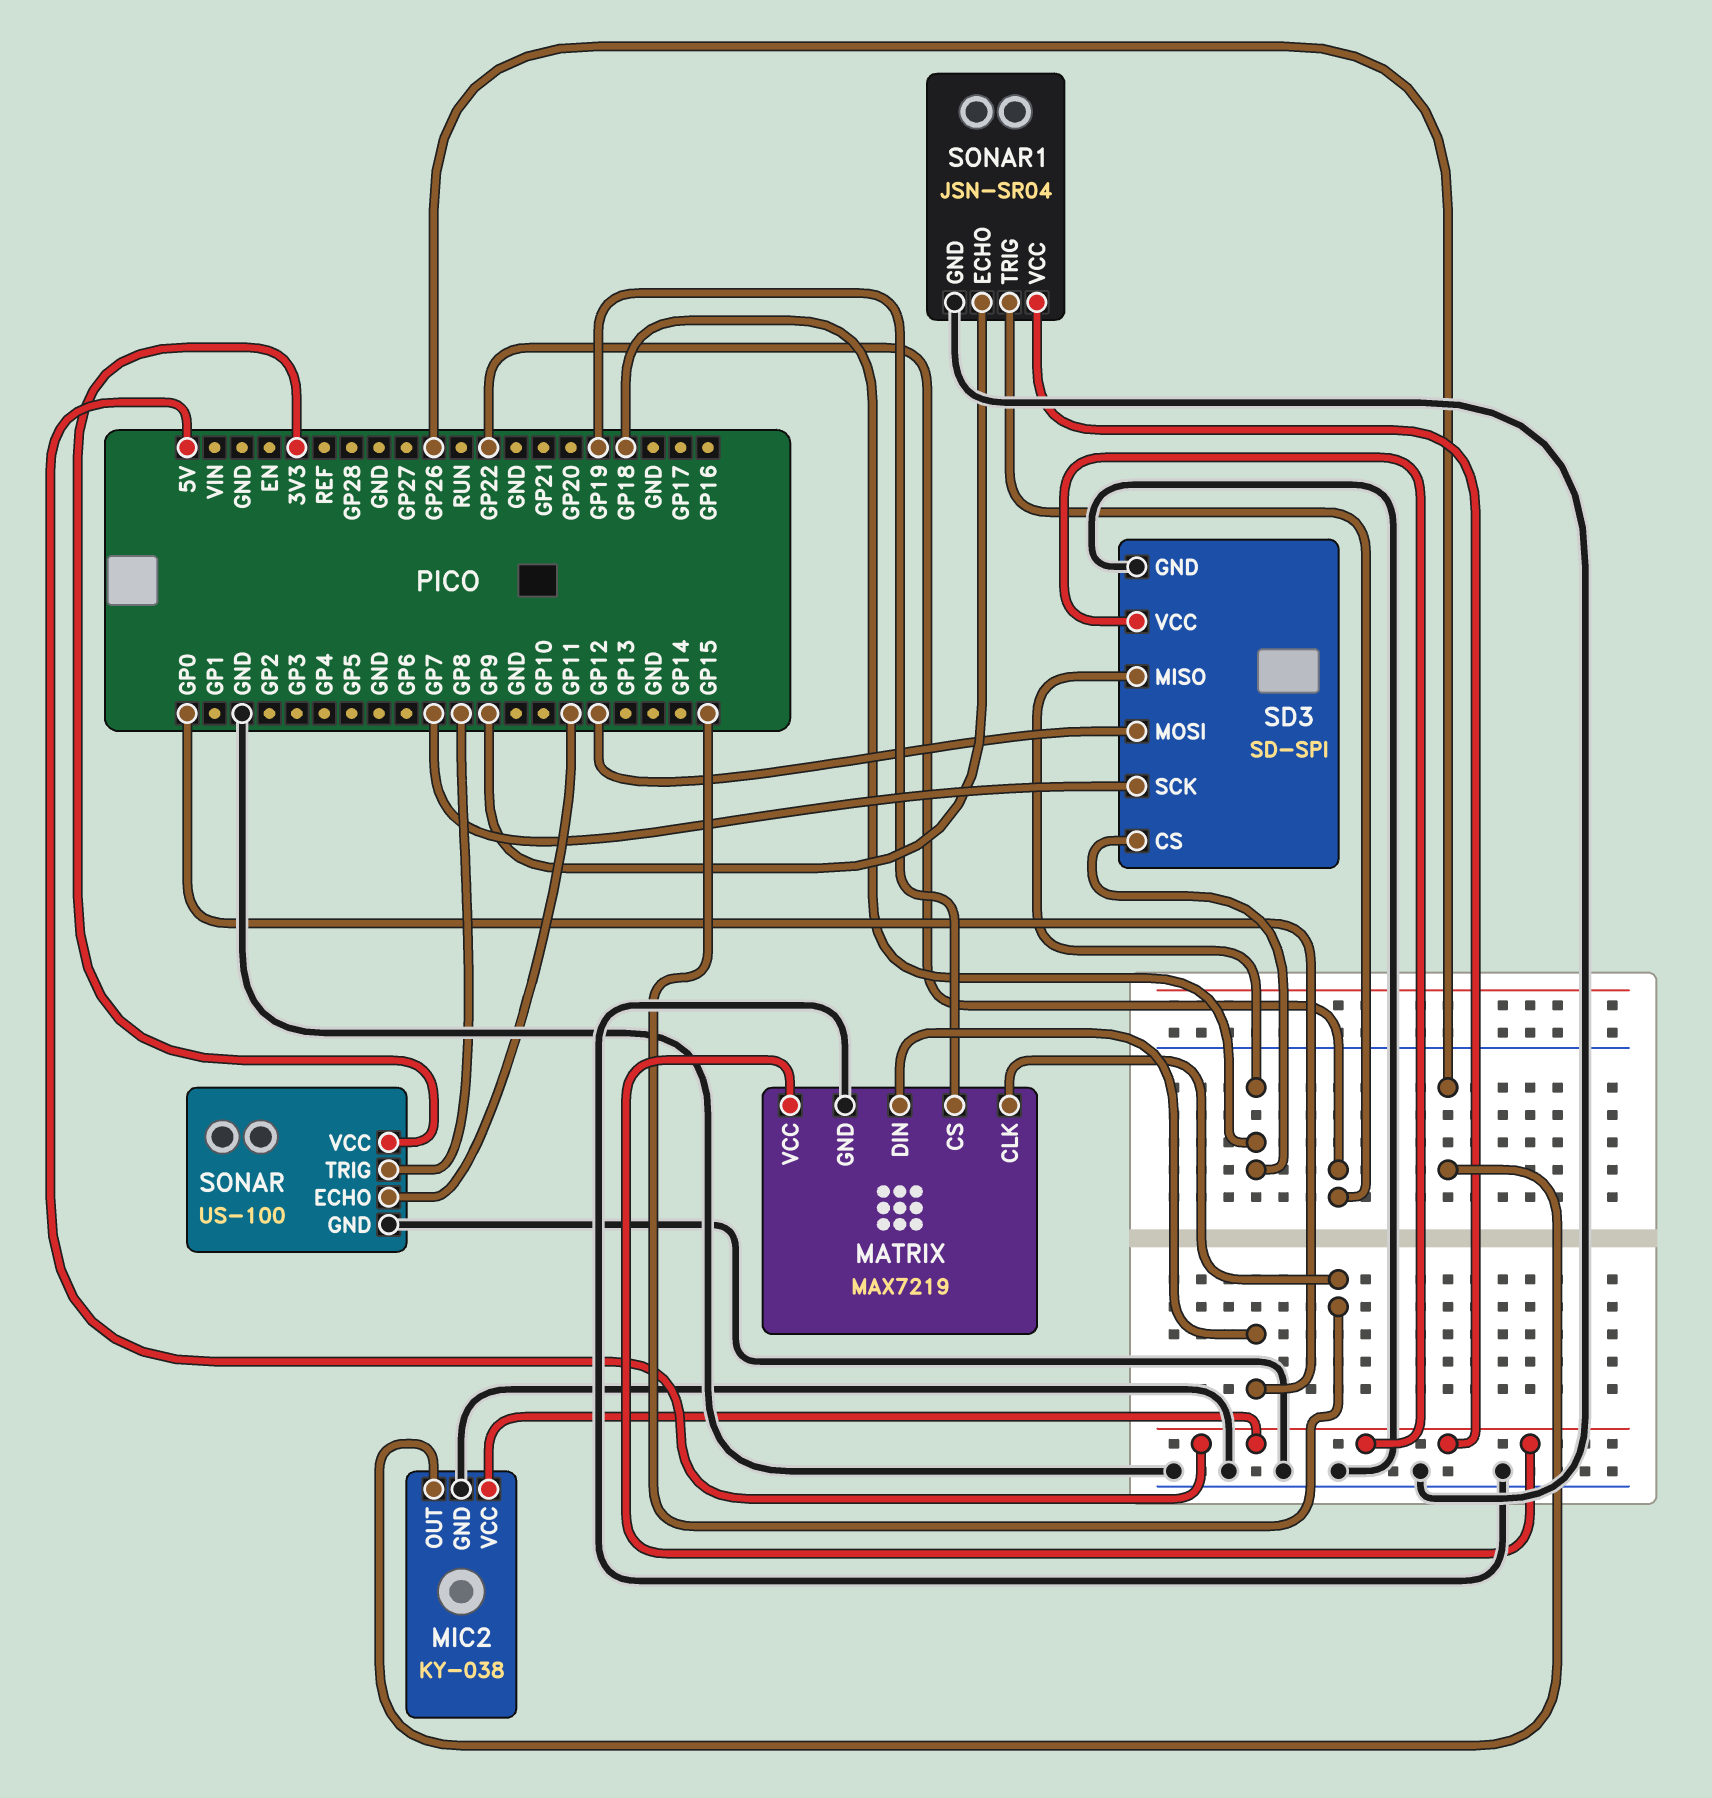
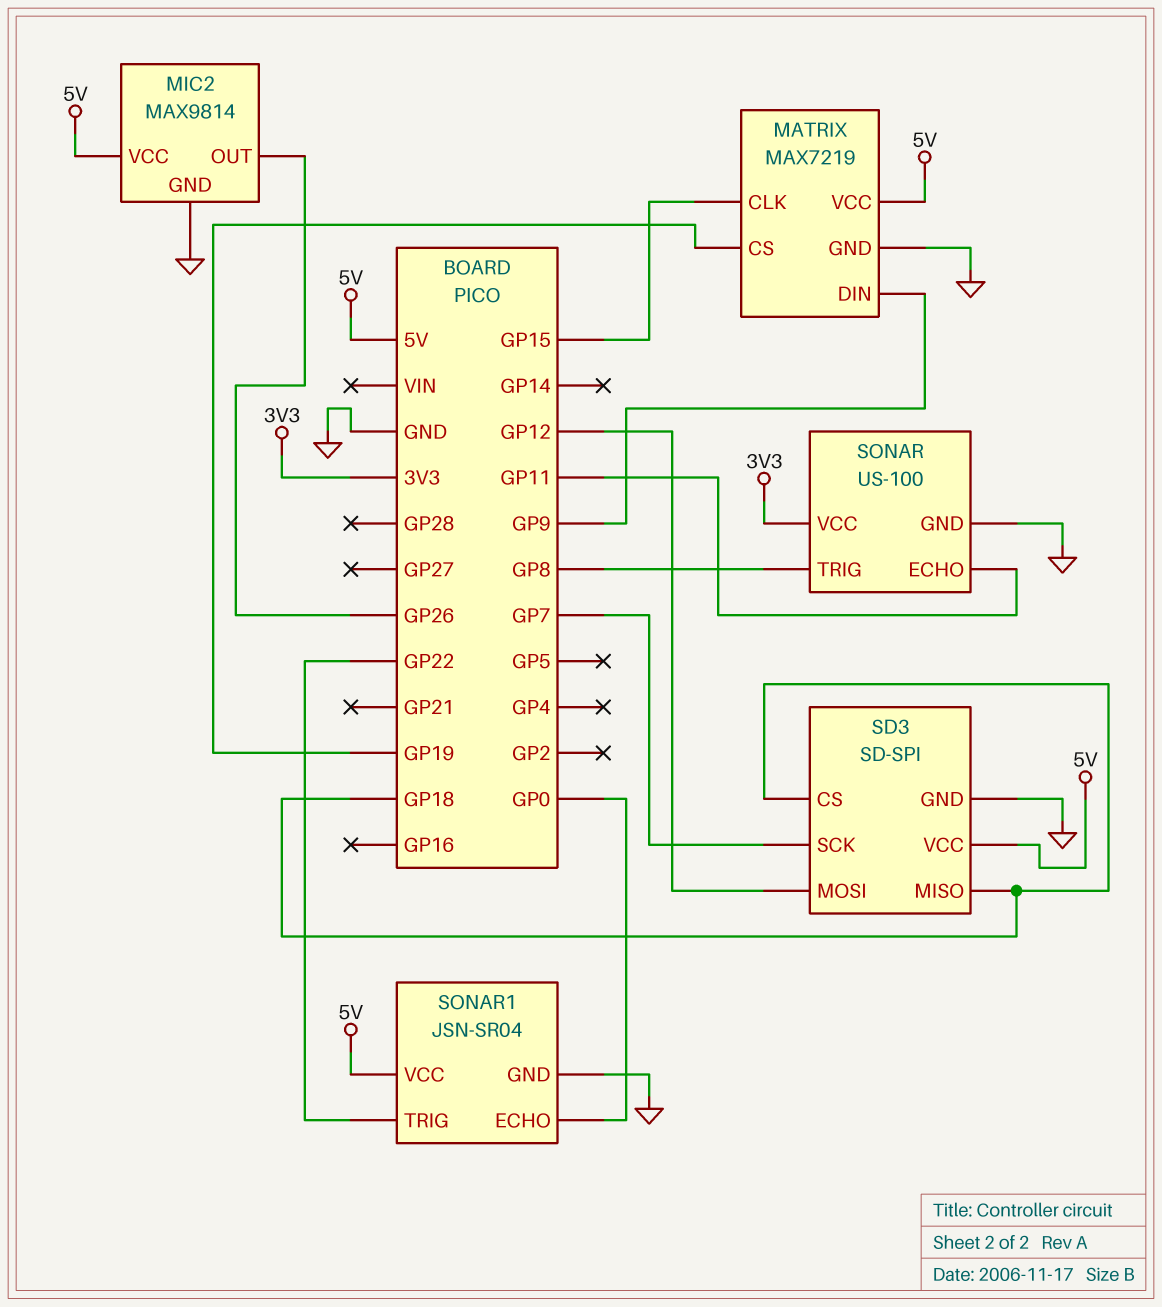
MATRIX pin DIN: GP0 -> GP9
MIC2: KY-038 -> MAX9814
SONAR1 pin ECHO: GP9 -> GP0

